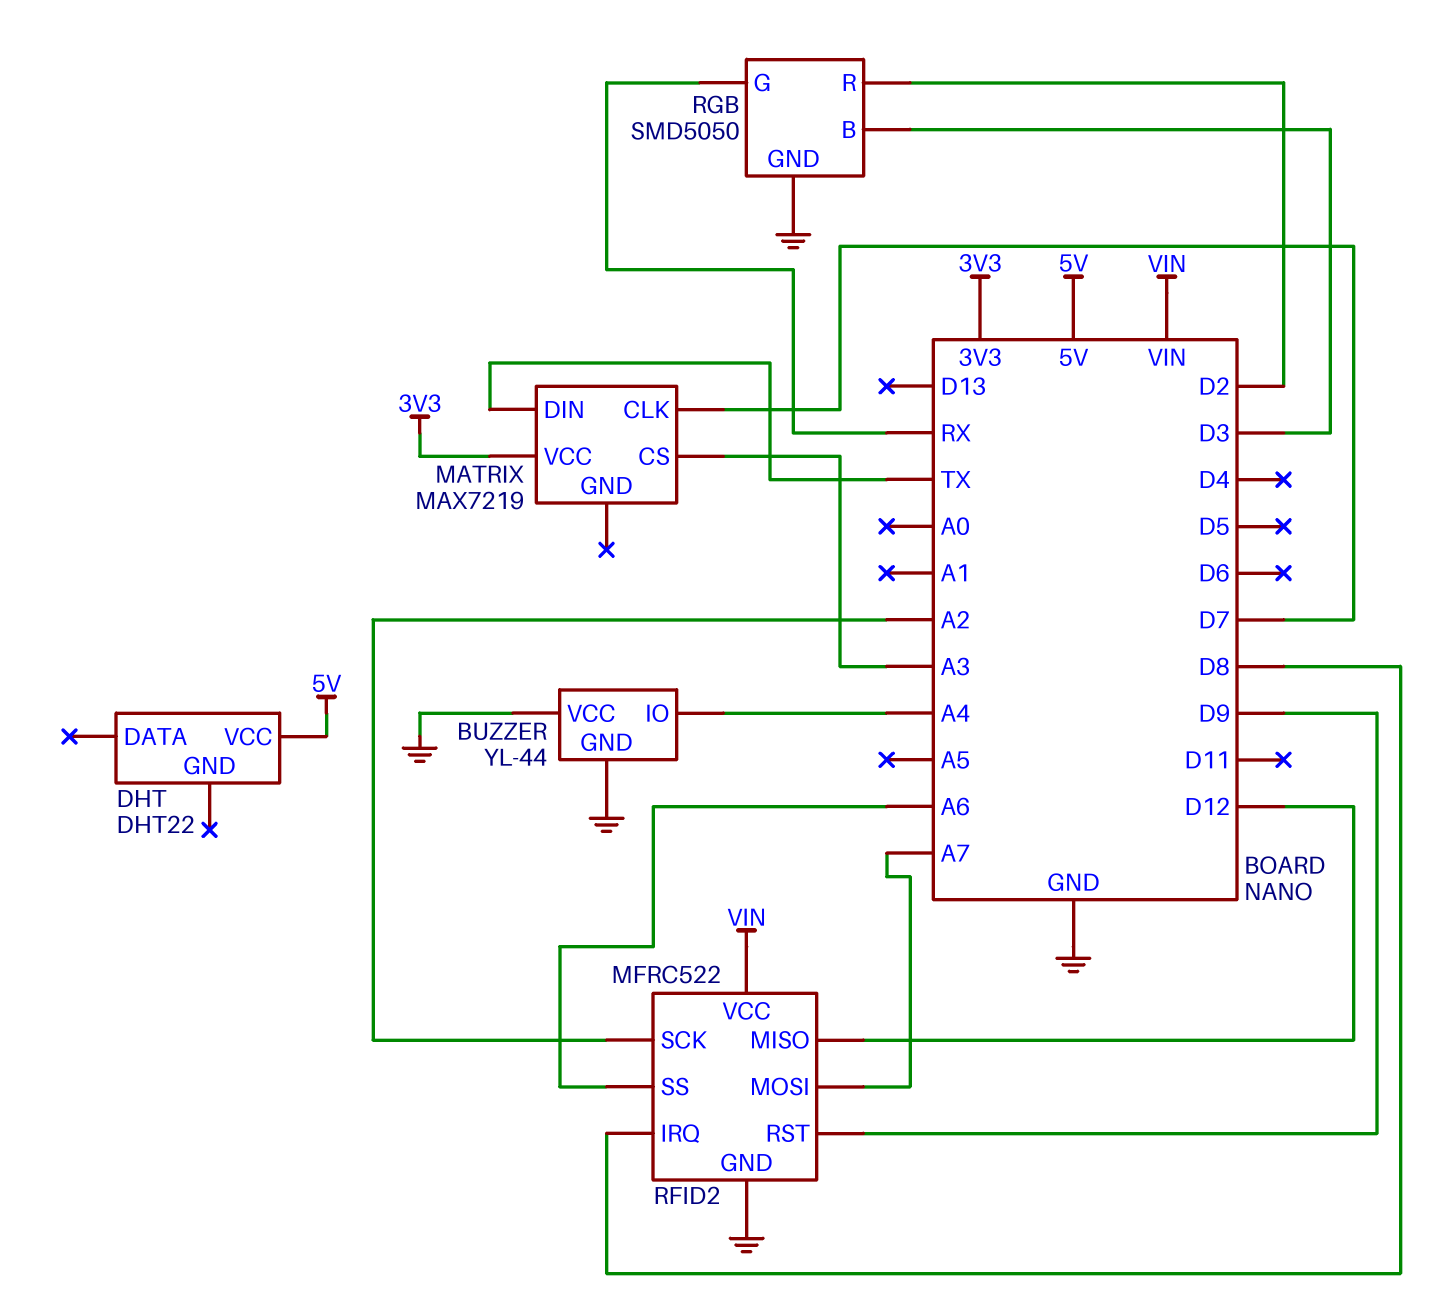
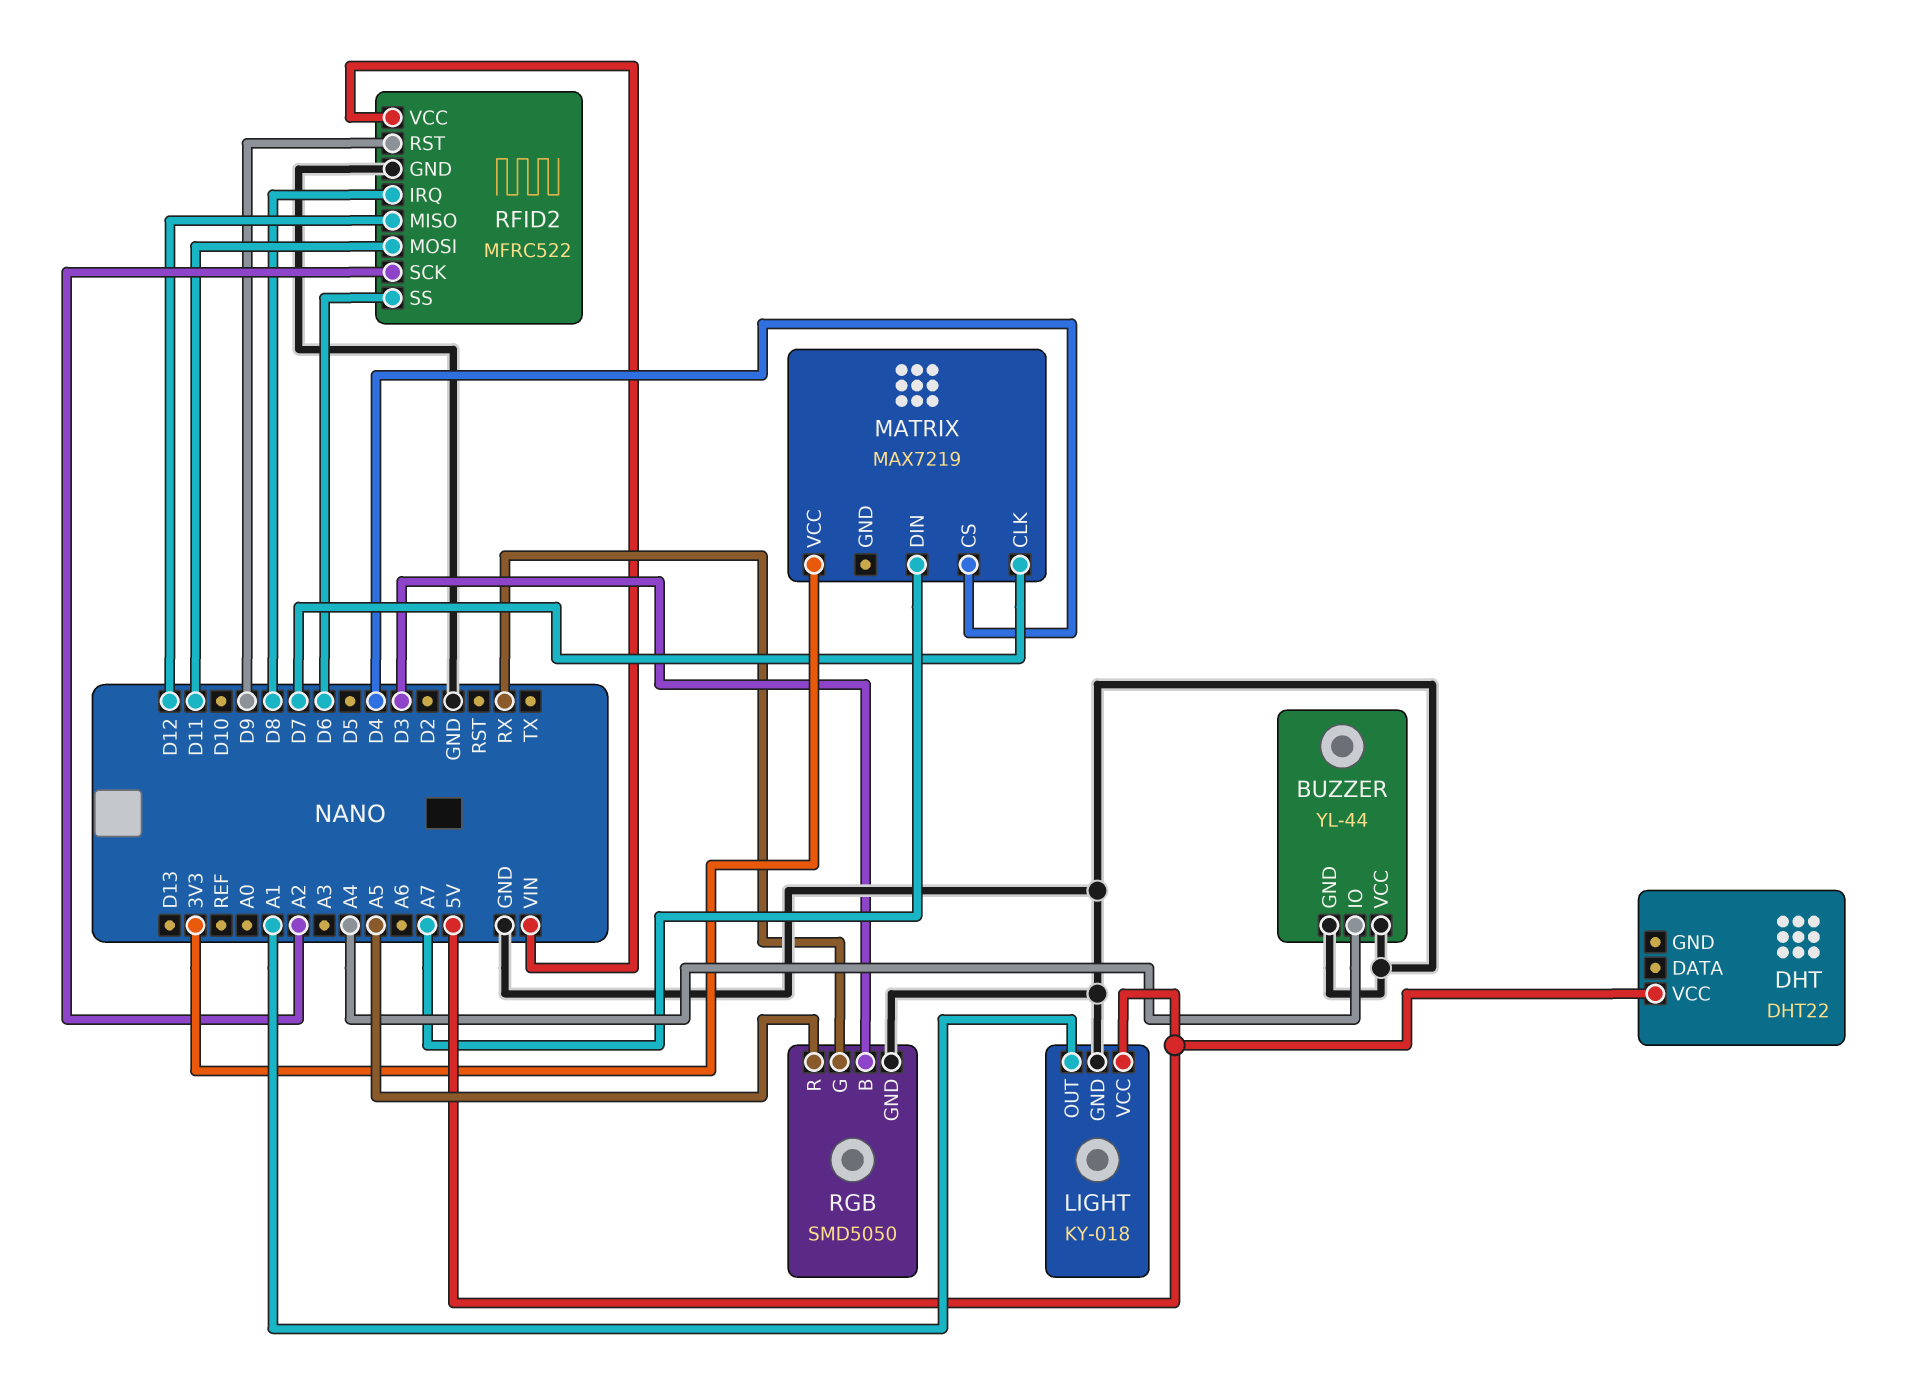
LIGHT: none -> KY-018
LIGHT pin GND: none -> GND
LIGHT pin OUT: none -> A1
LIGHT pin VCC: none -> 5V
MATRIX pin CS: A3 -> D4
MATRIX pin DIN: TX -> A7
RFID2 pin MOSI: A7 -> D11
RFID2 pin SS: A6 -> D6
RGB pin R: D2 -> A5

